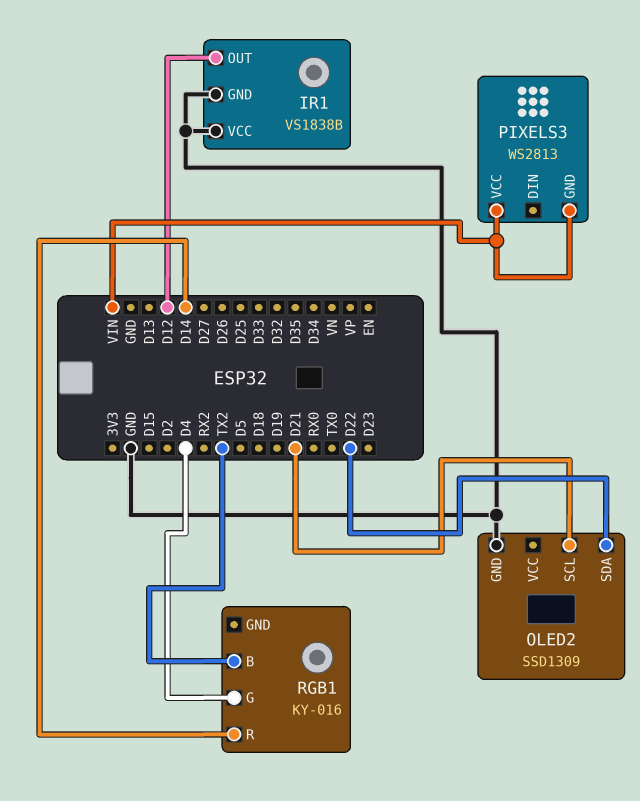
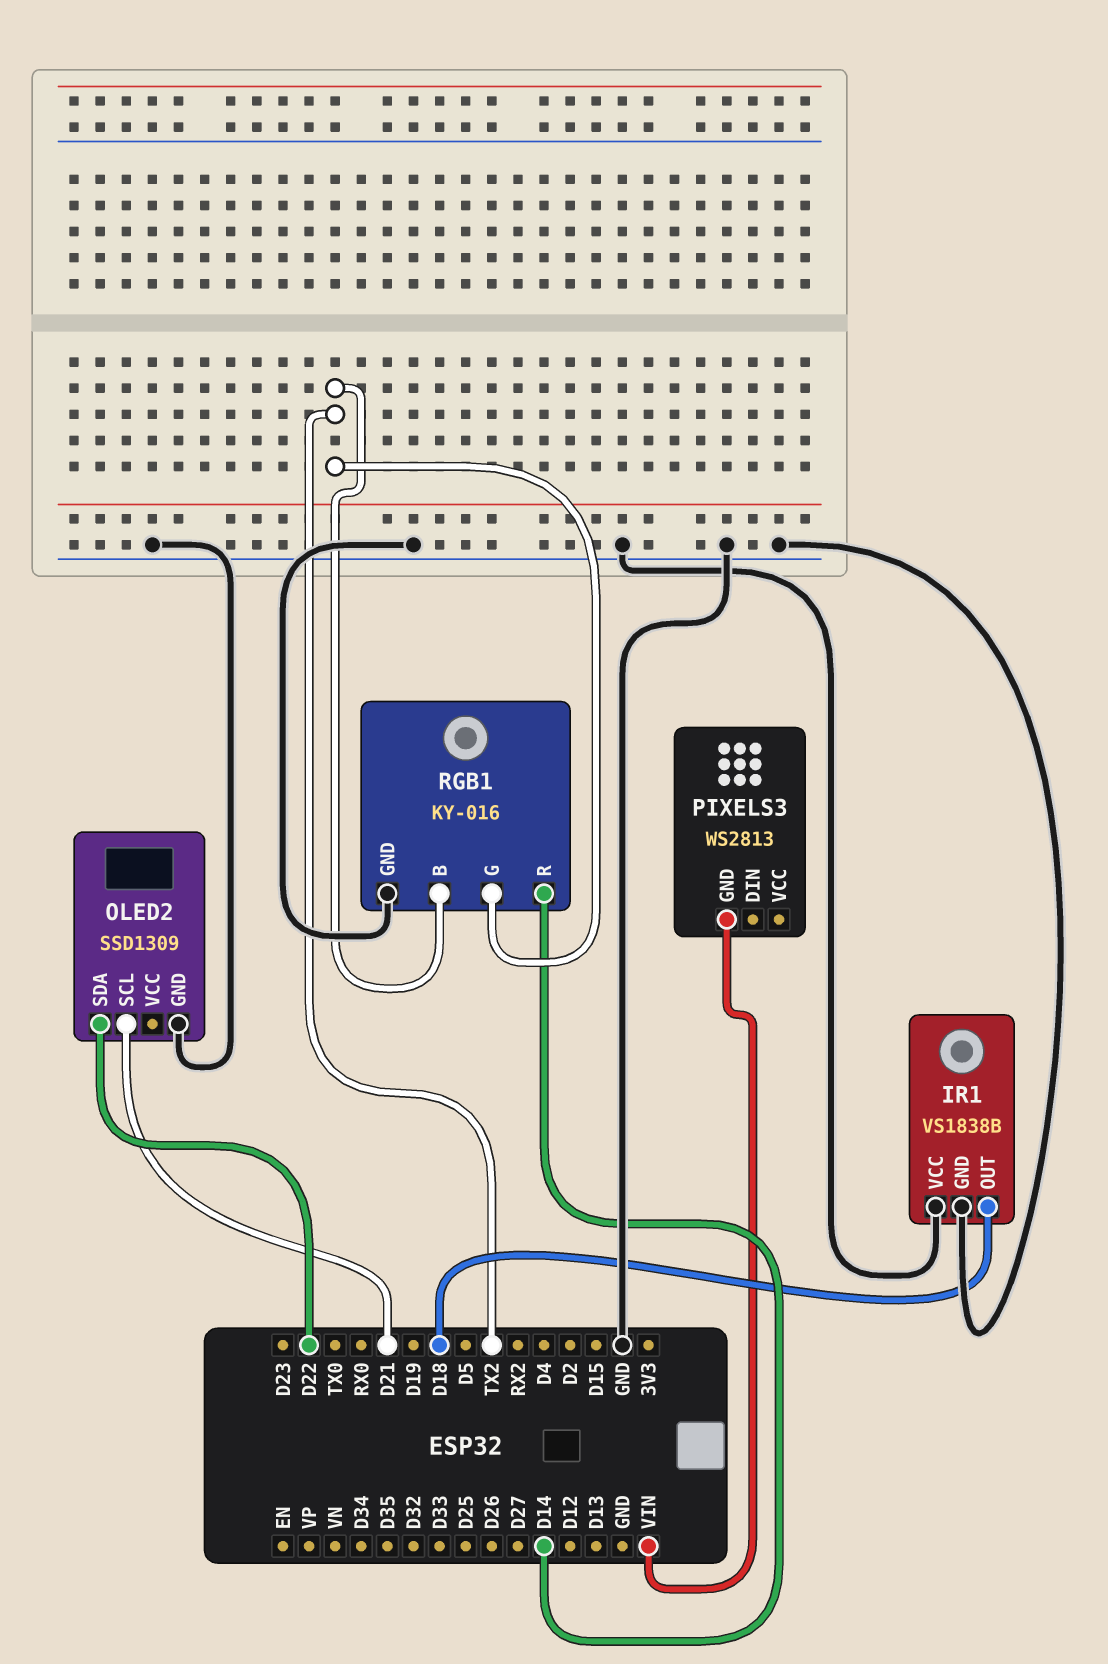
IR1 pin OUT: D12 -> D18
PIXELS3 pin VCC: VIN -> none
RGB1 pin G: D4 -> TX2
RGB1 pin GND: none -> GND

